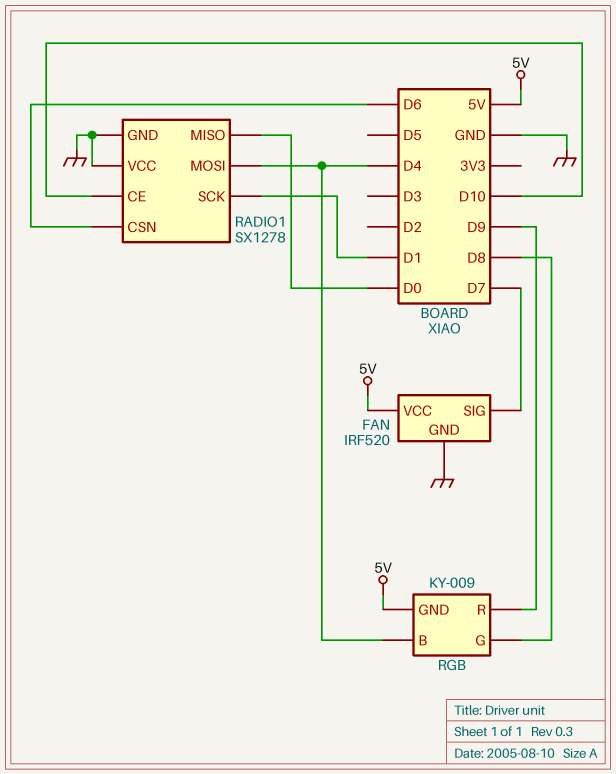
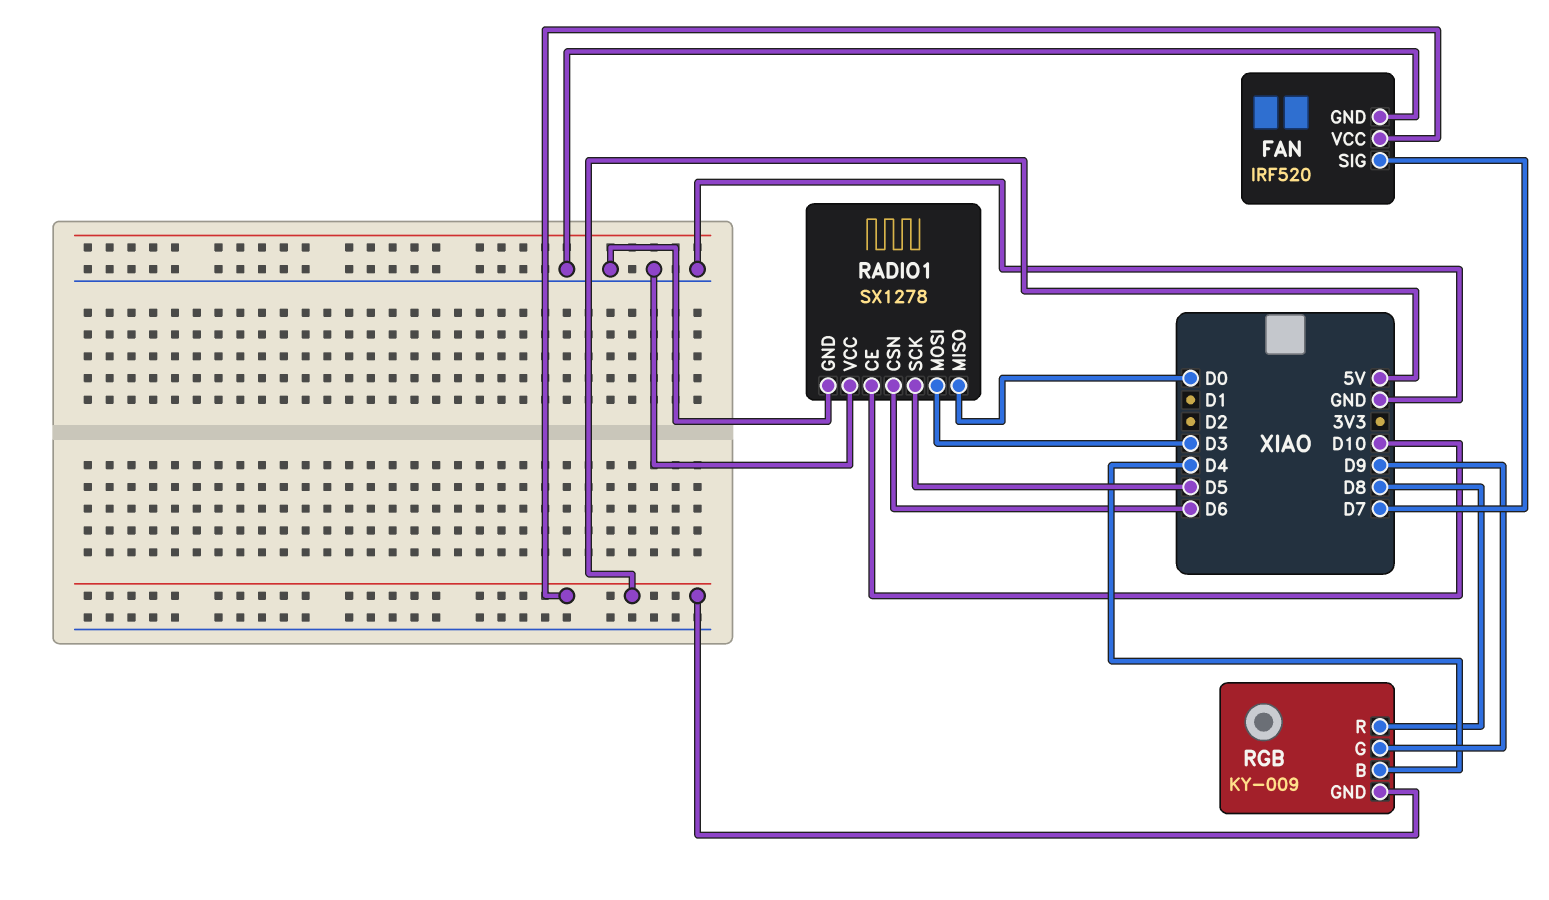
RADIO1 pin MOSI: D4 -> D3
RADIO1 pin SCK: D1 -> D5
RGB pin G: D8 -> D9
RGB pin R: D9 -> D8

